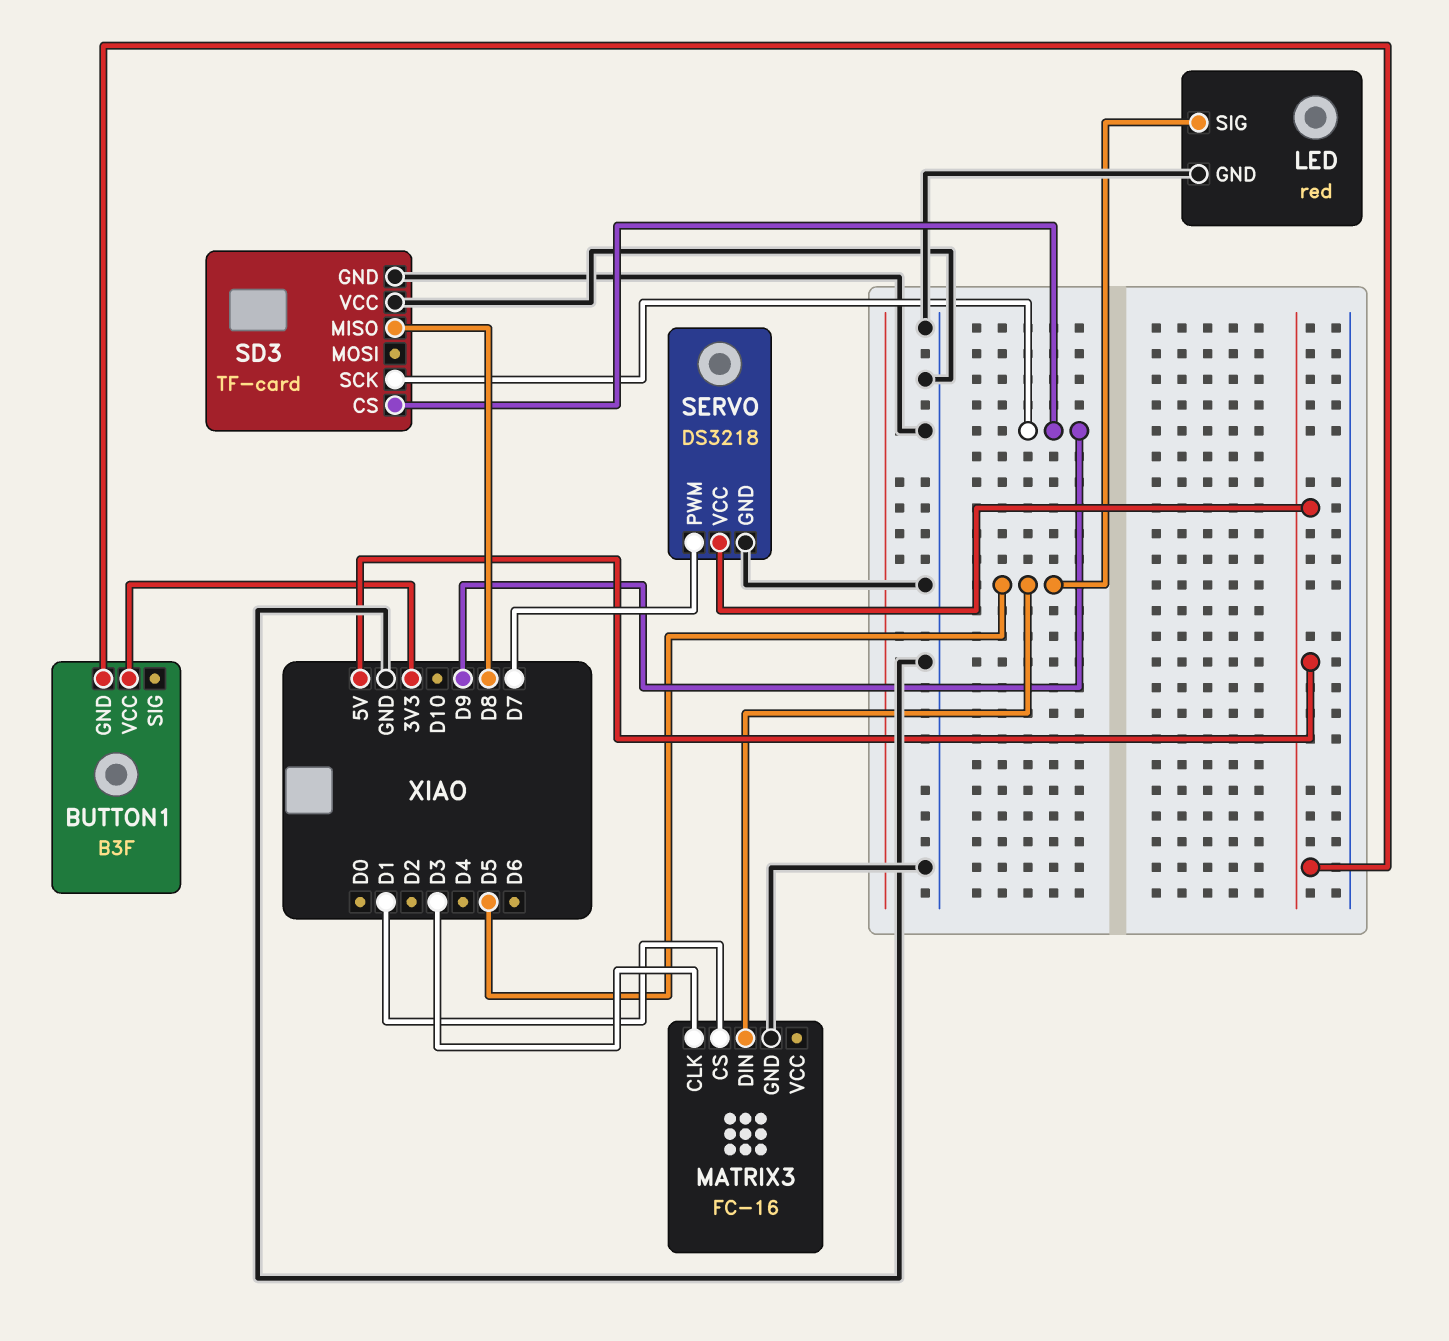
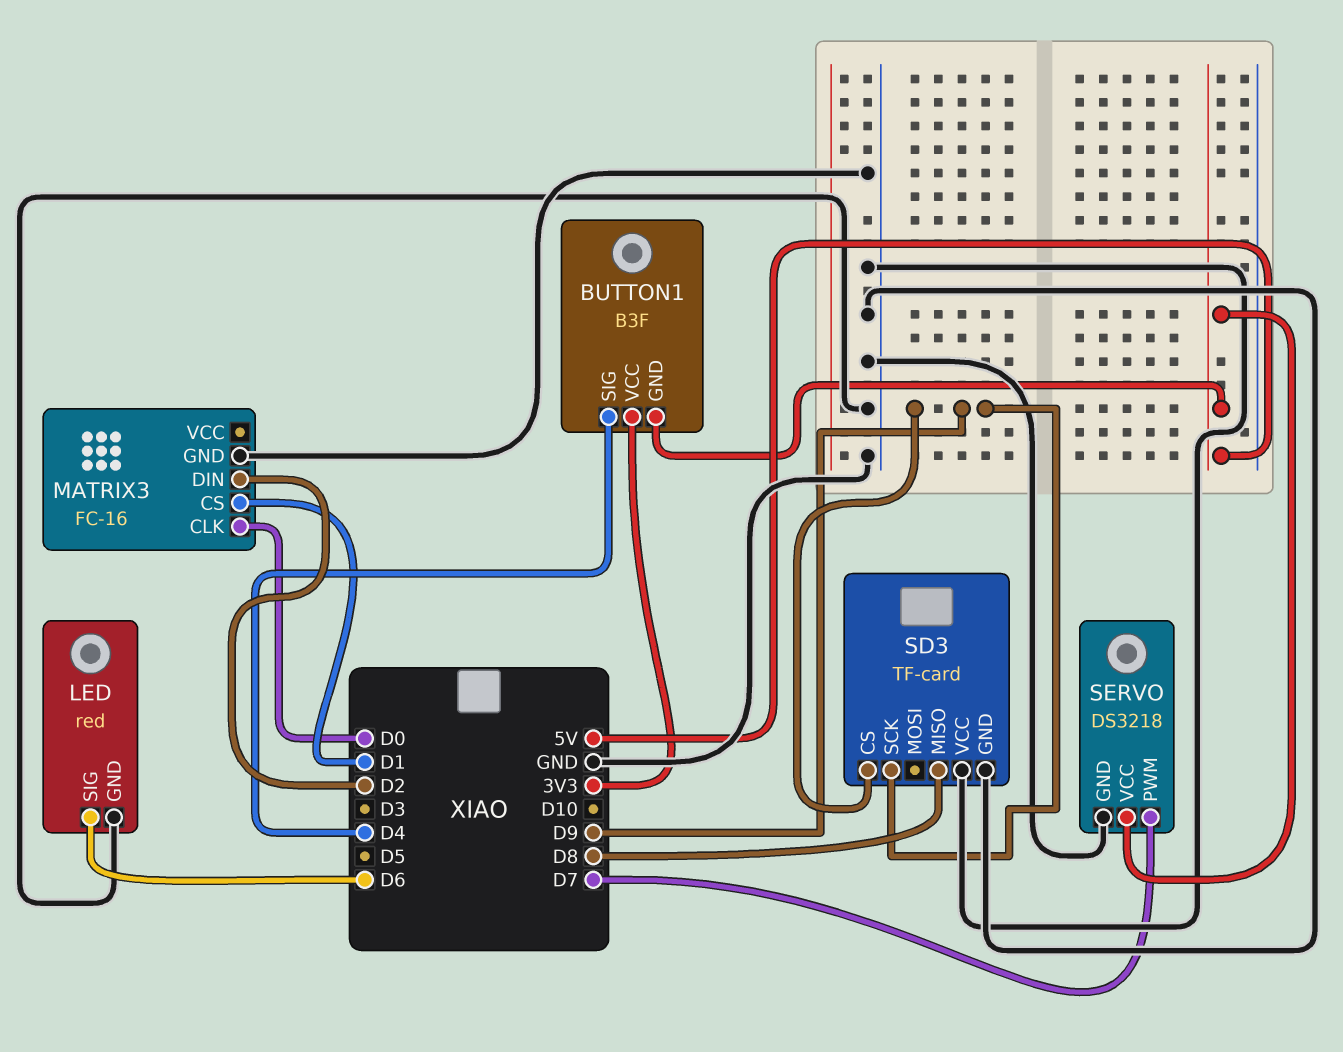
BUTTON1 pin SIG: none -> D4
LED pin SIG: D5 -> D6
MATRIX3 pin CLK: D3 -> D0
MATRIX3 pin DIN: D5 -> D2

